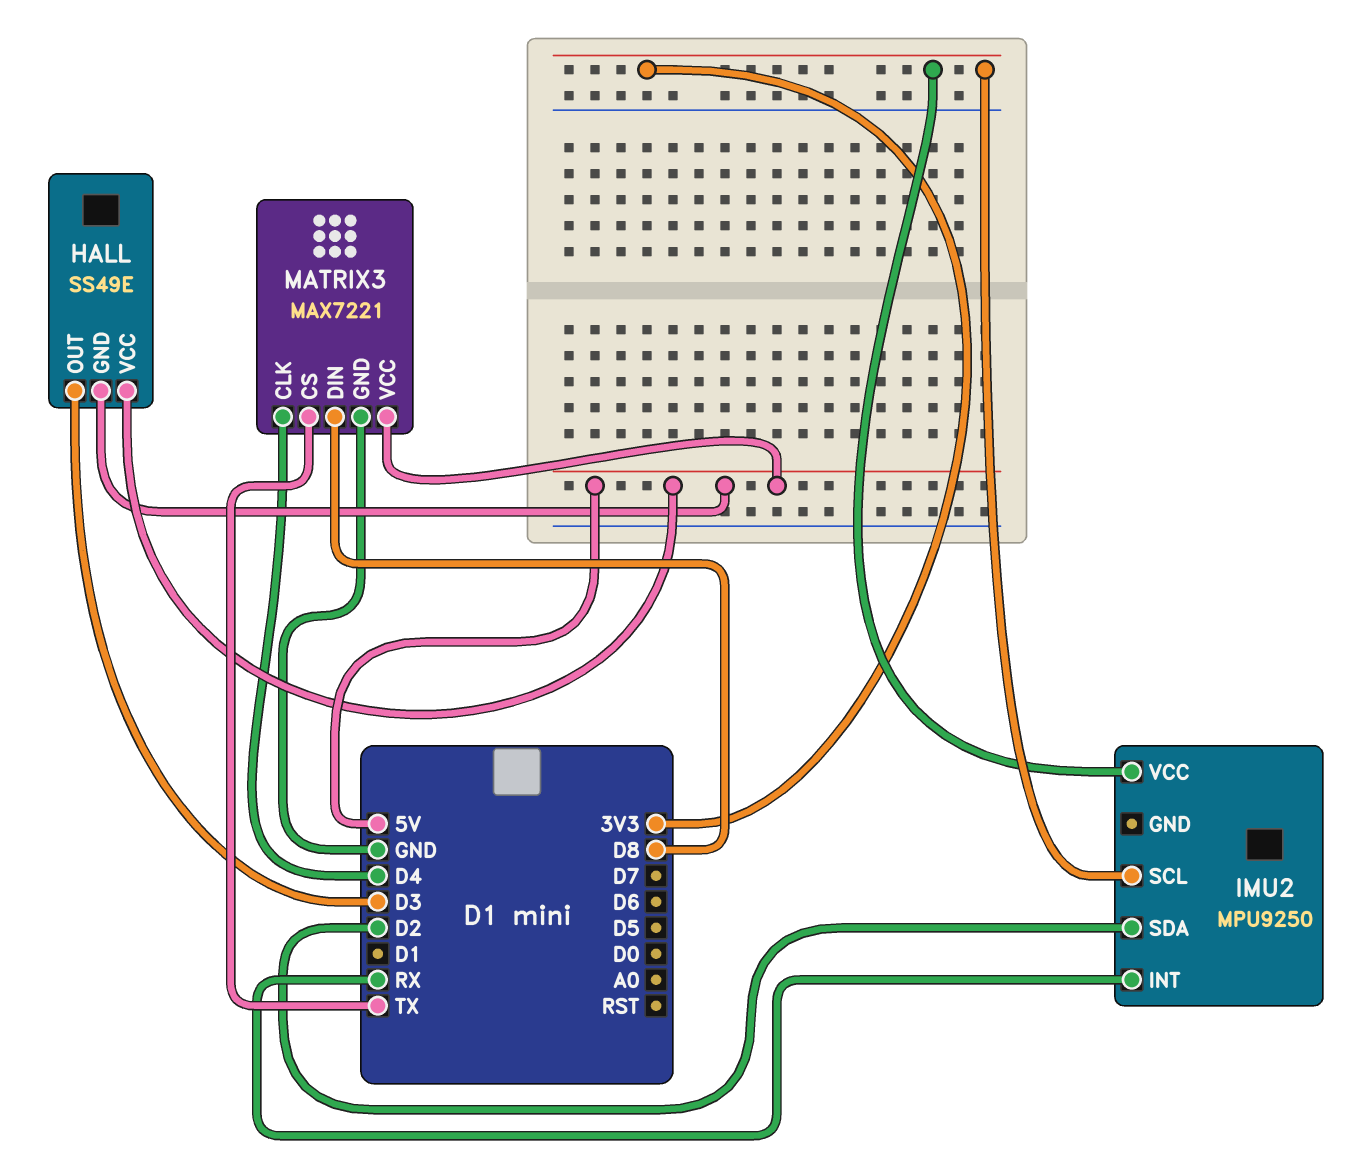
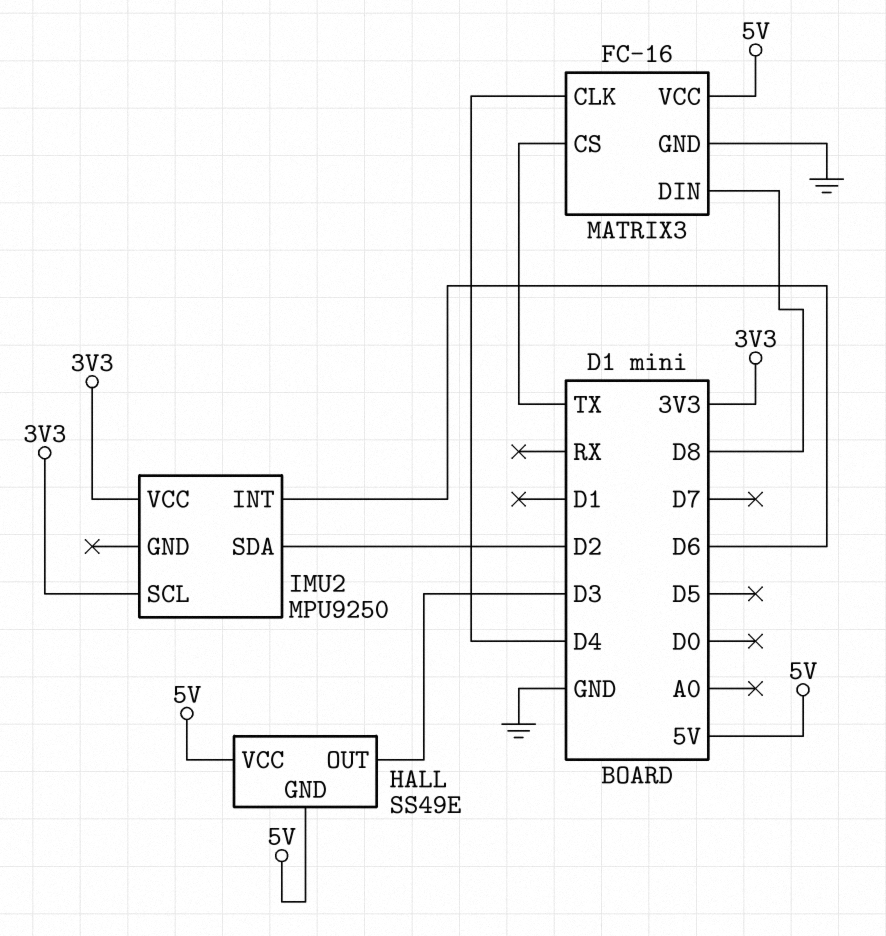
IMU2 pin INT: RX -> D6
MATRIX3: MAX7221 -> FC-16

